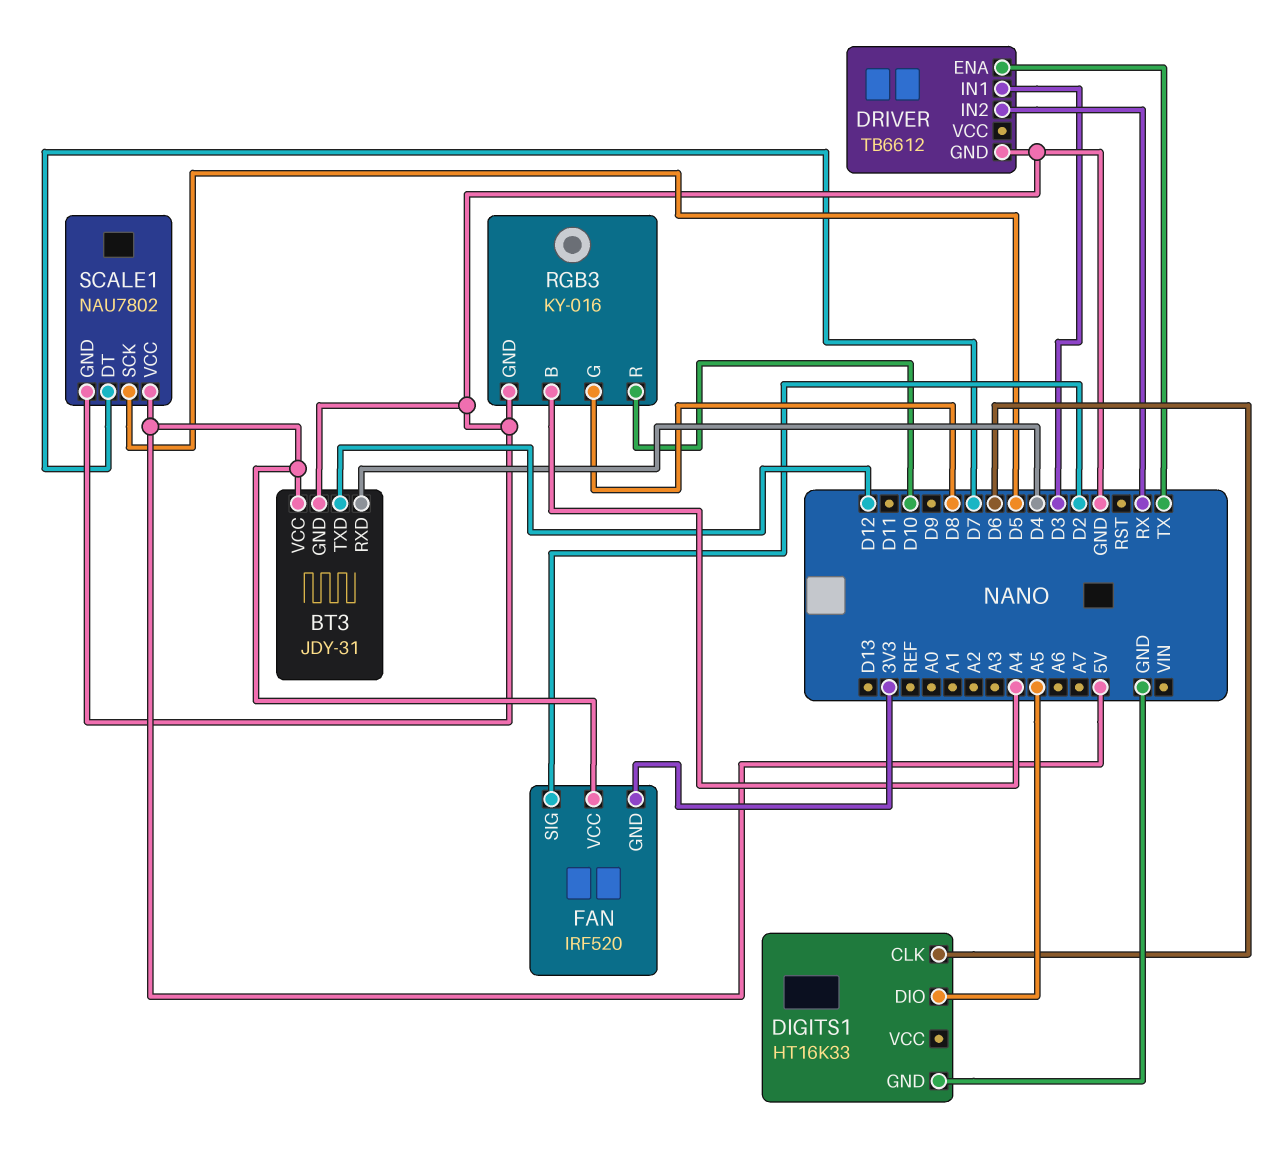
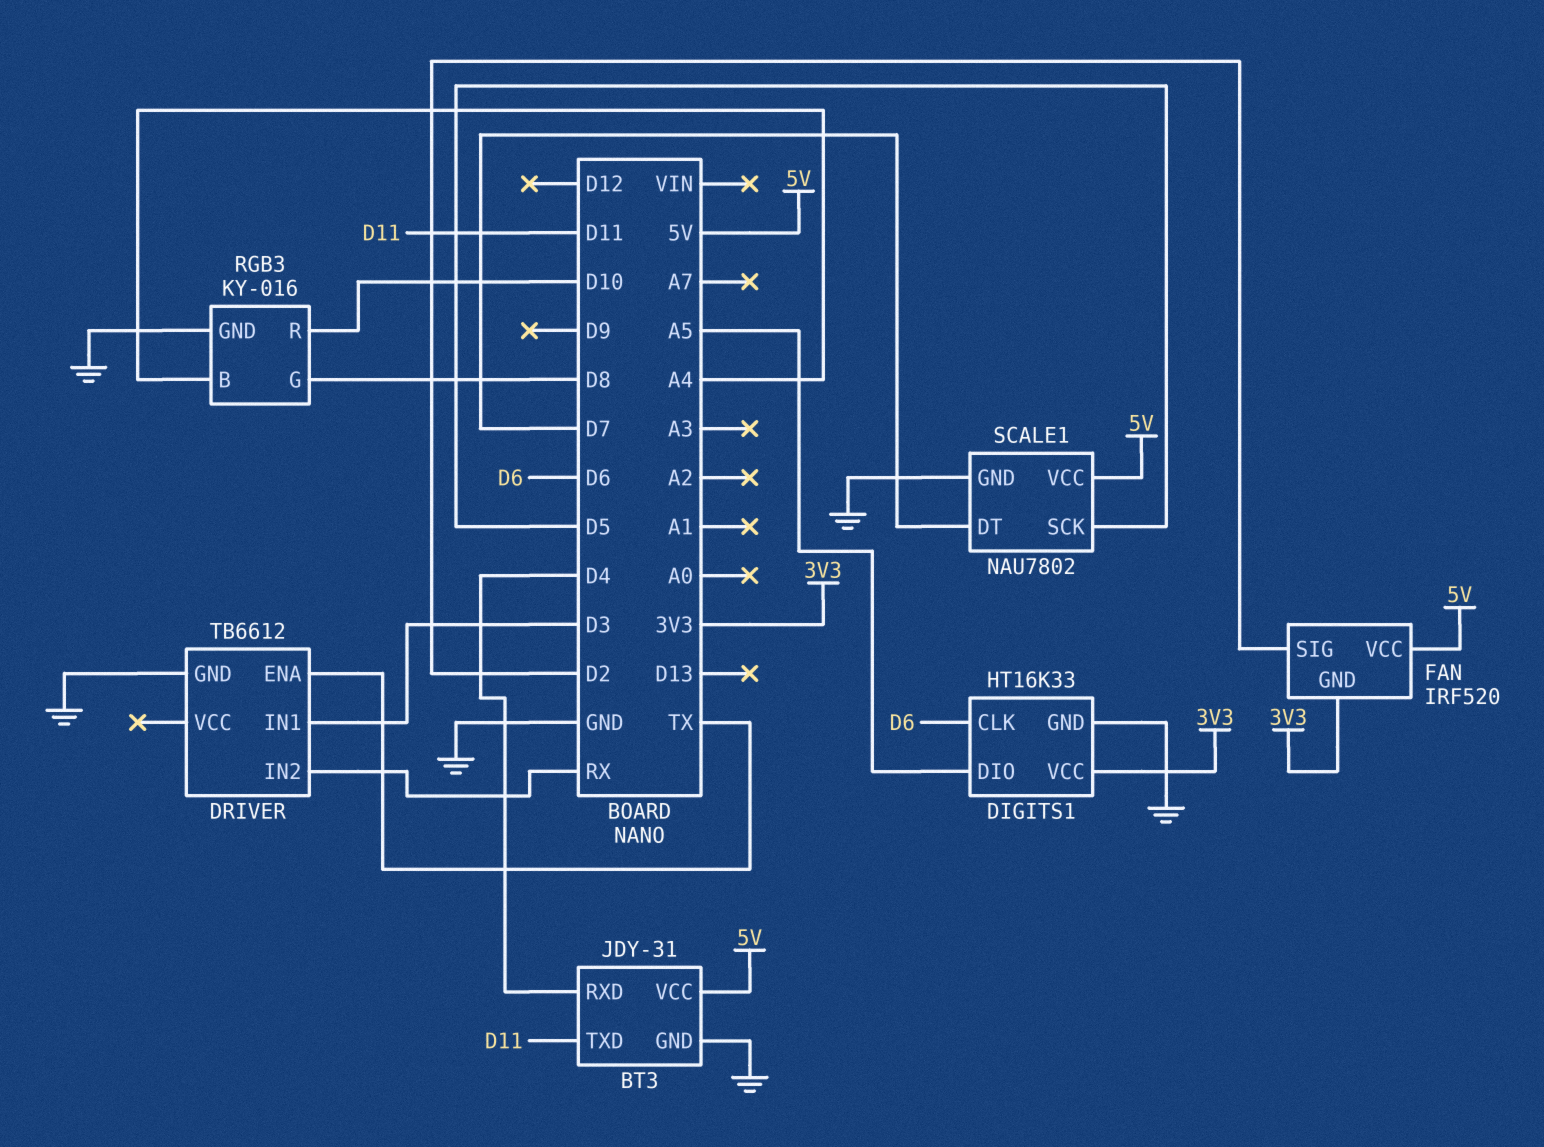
BT3 pin TXD: D12 -> D11
DIGITS1 pin VCC: none -> 3V3

